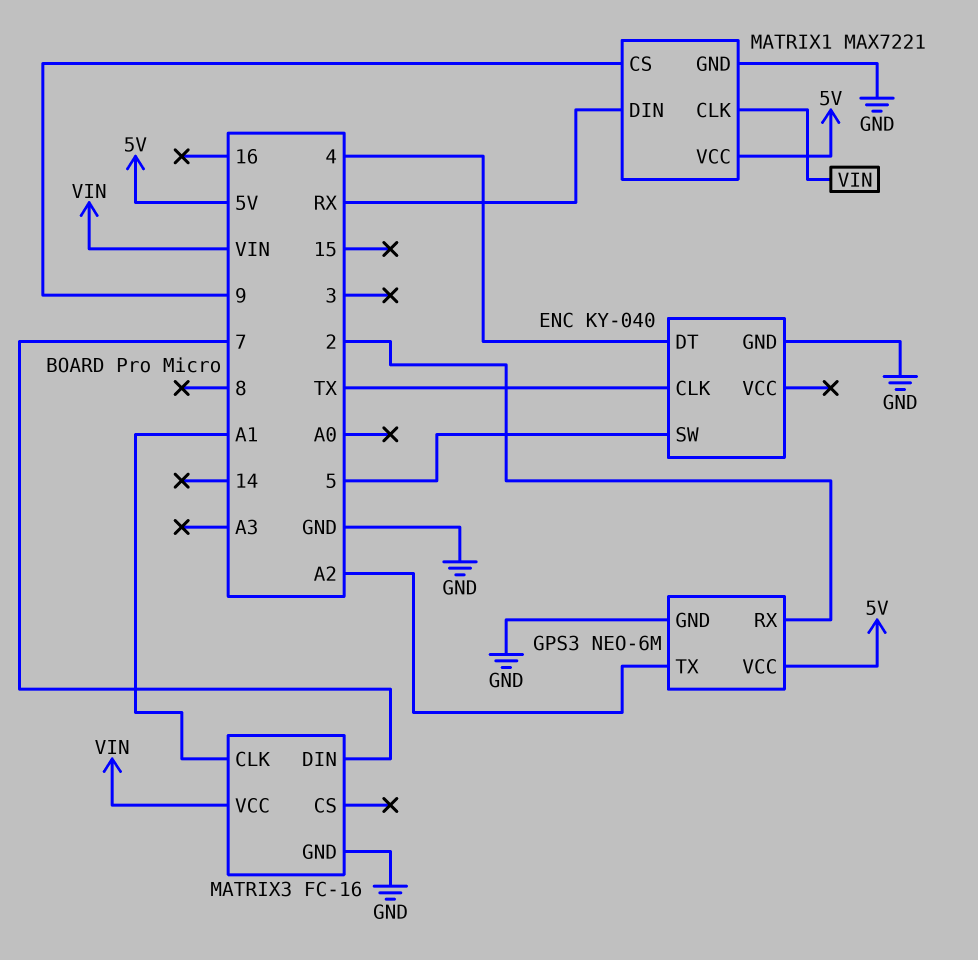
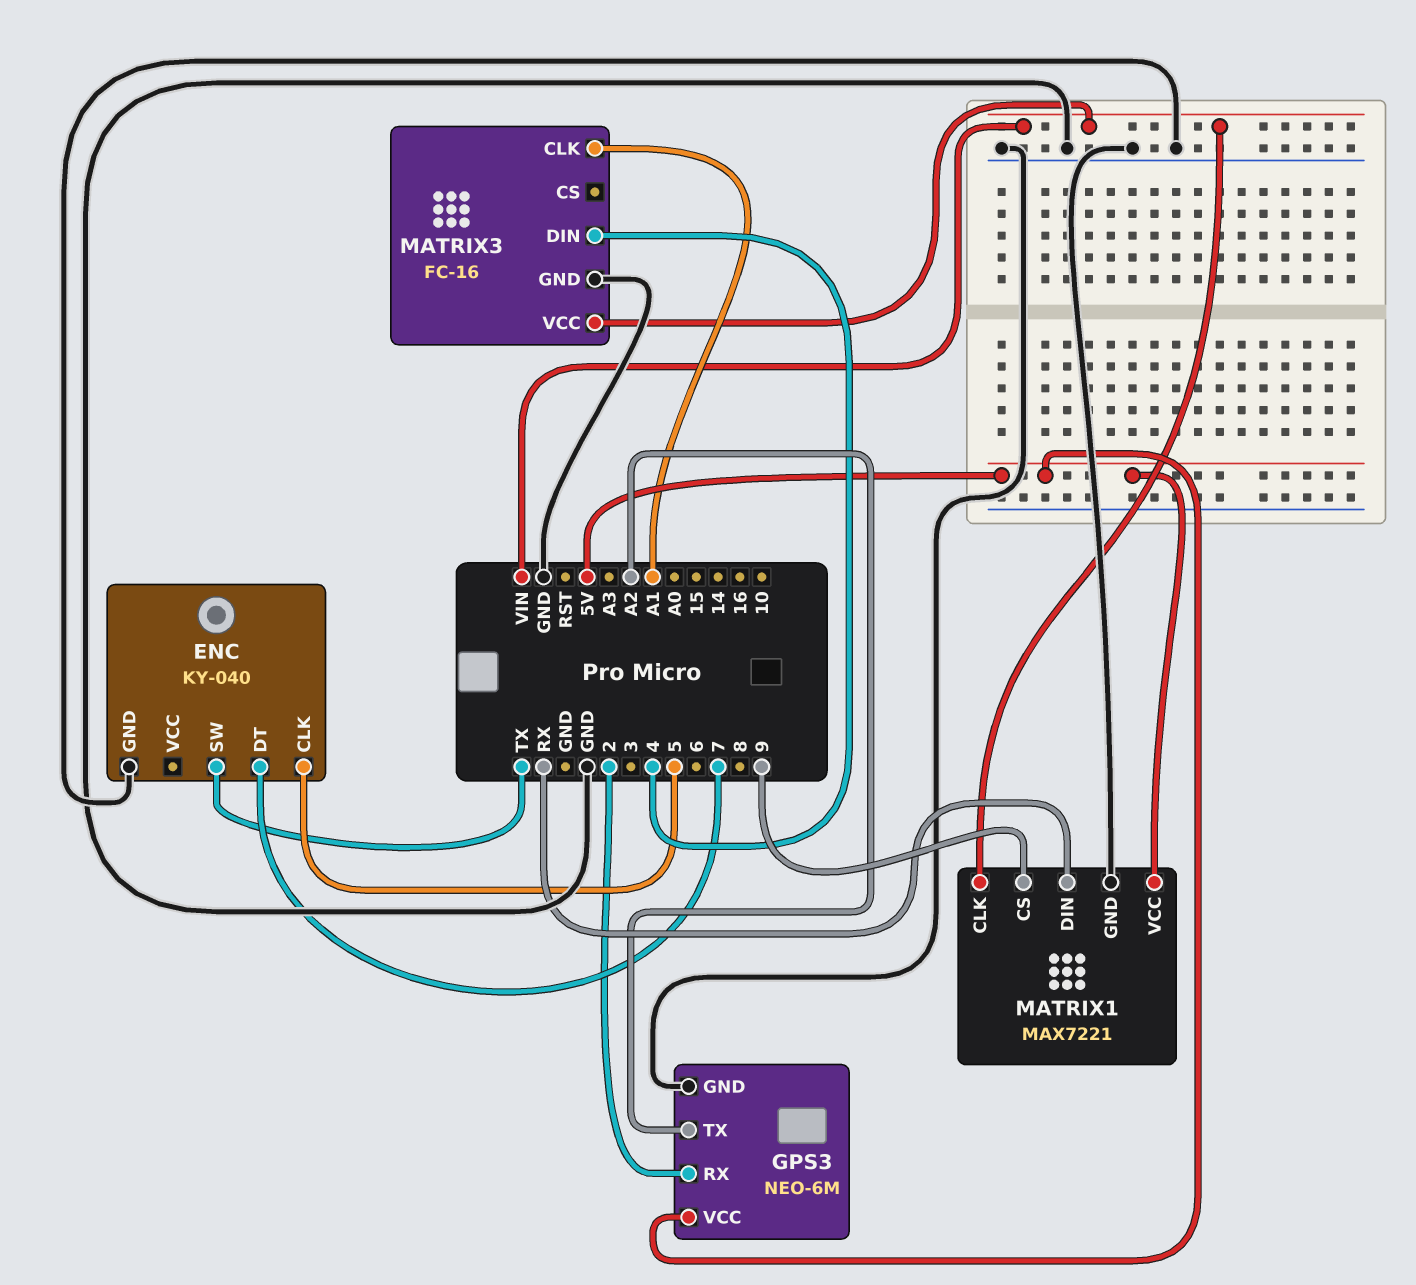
ENC pin CLK: TX -> 5
ENC pin DT: 4 -> 7
ENC pin SW: 5 -> TX
MATRIX3 pin DIN: 7 -> 4

